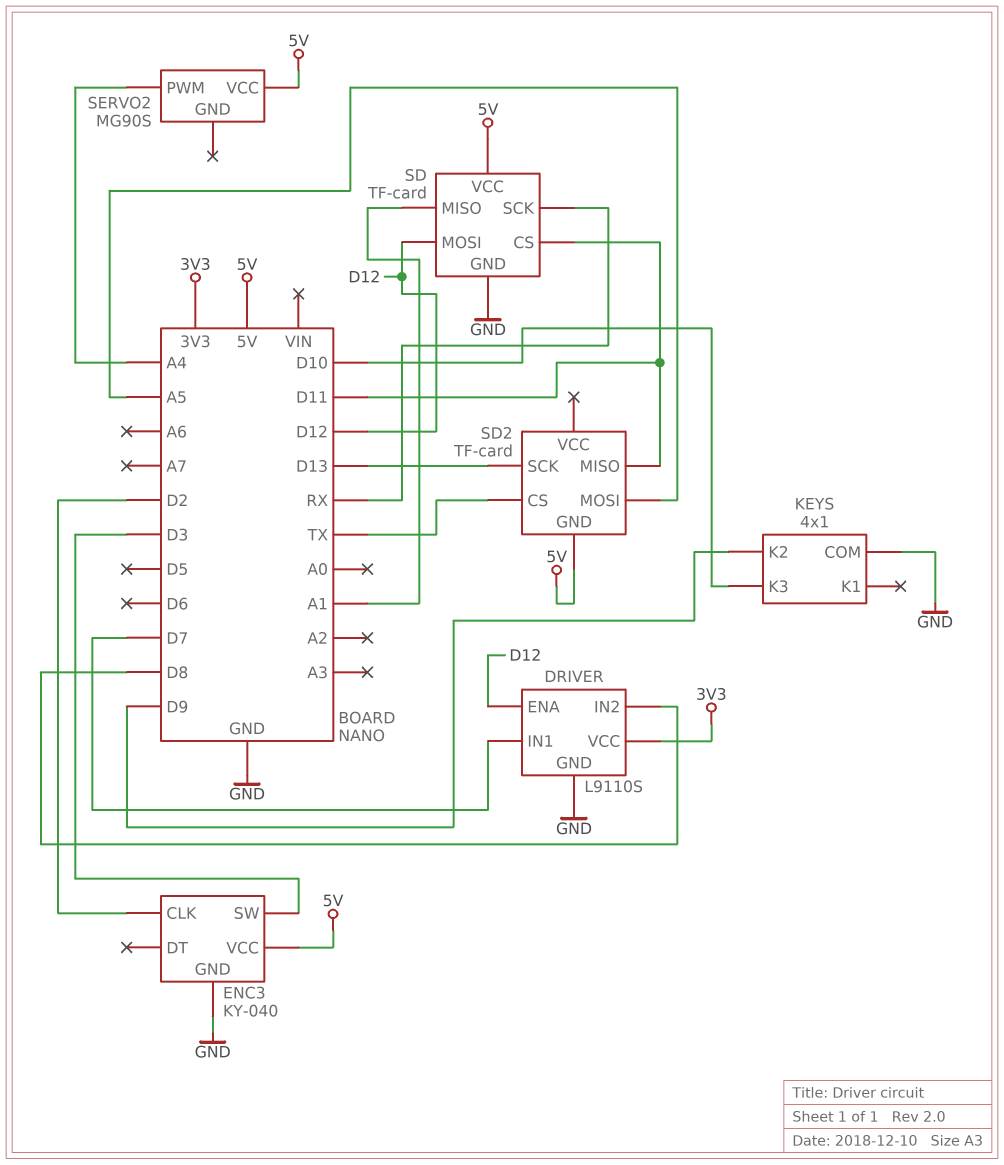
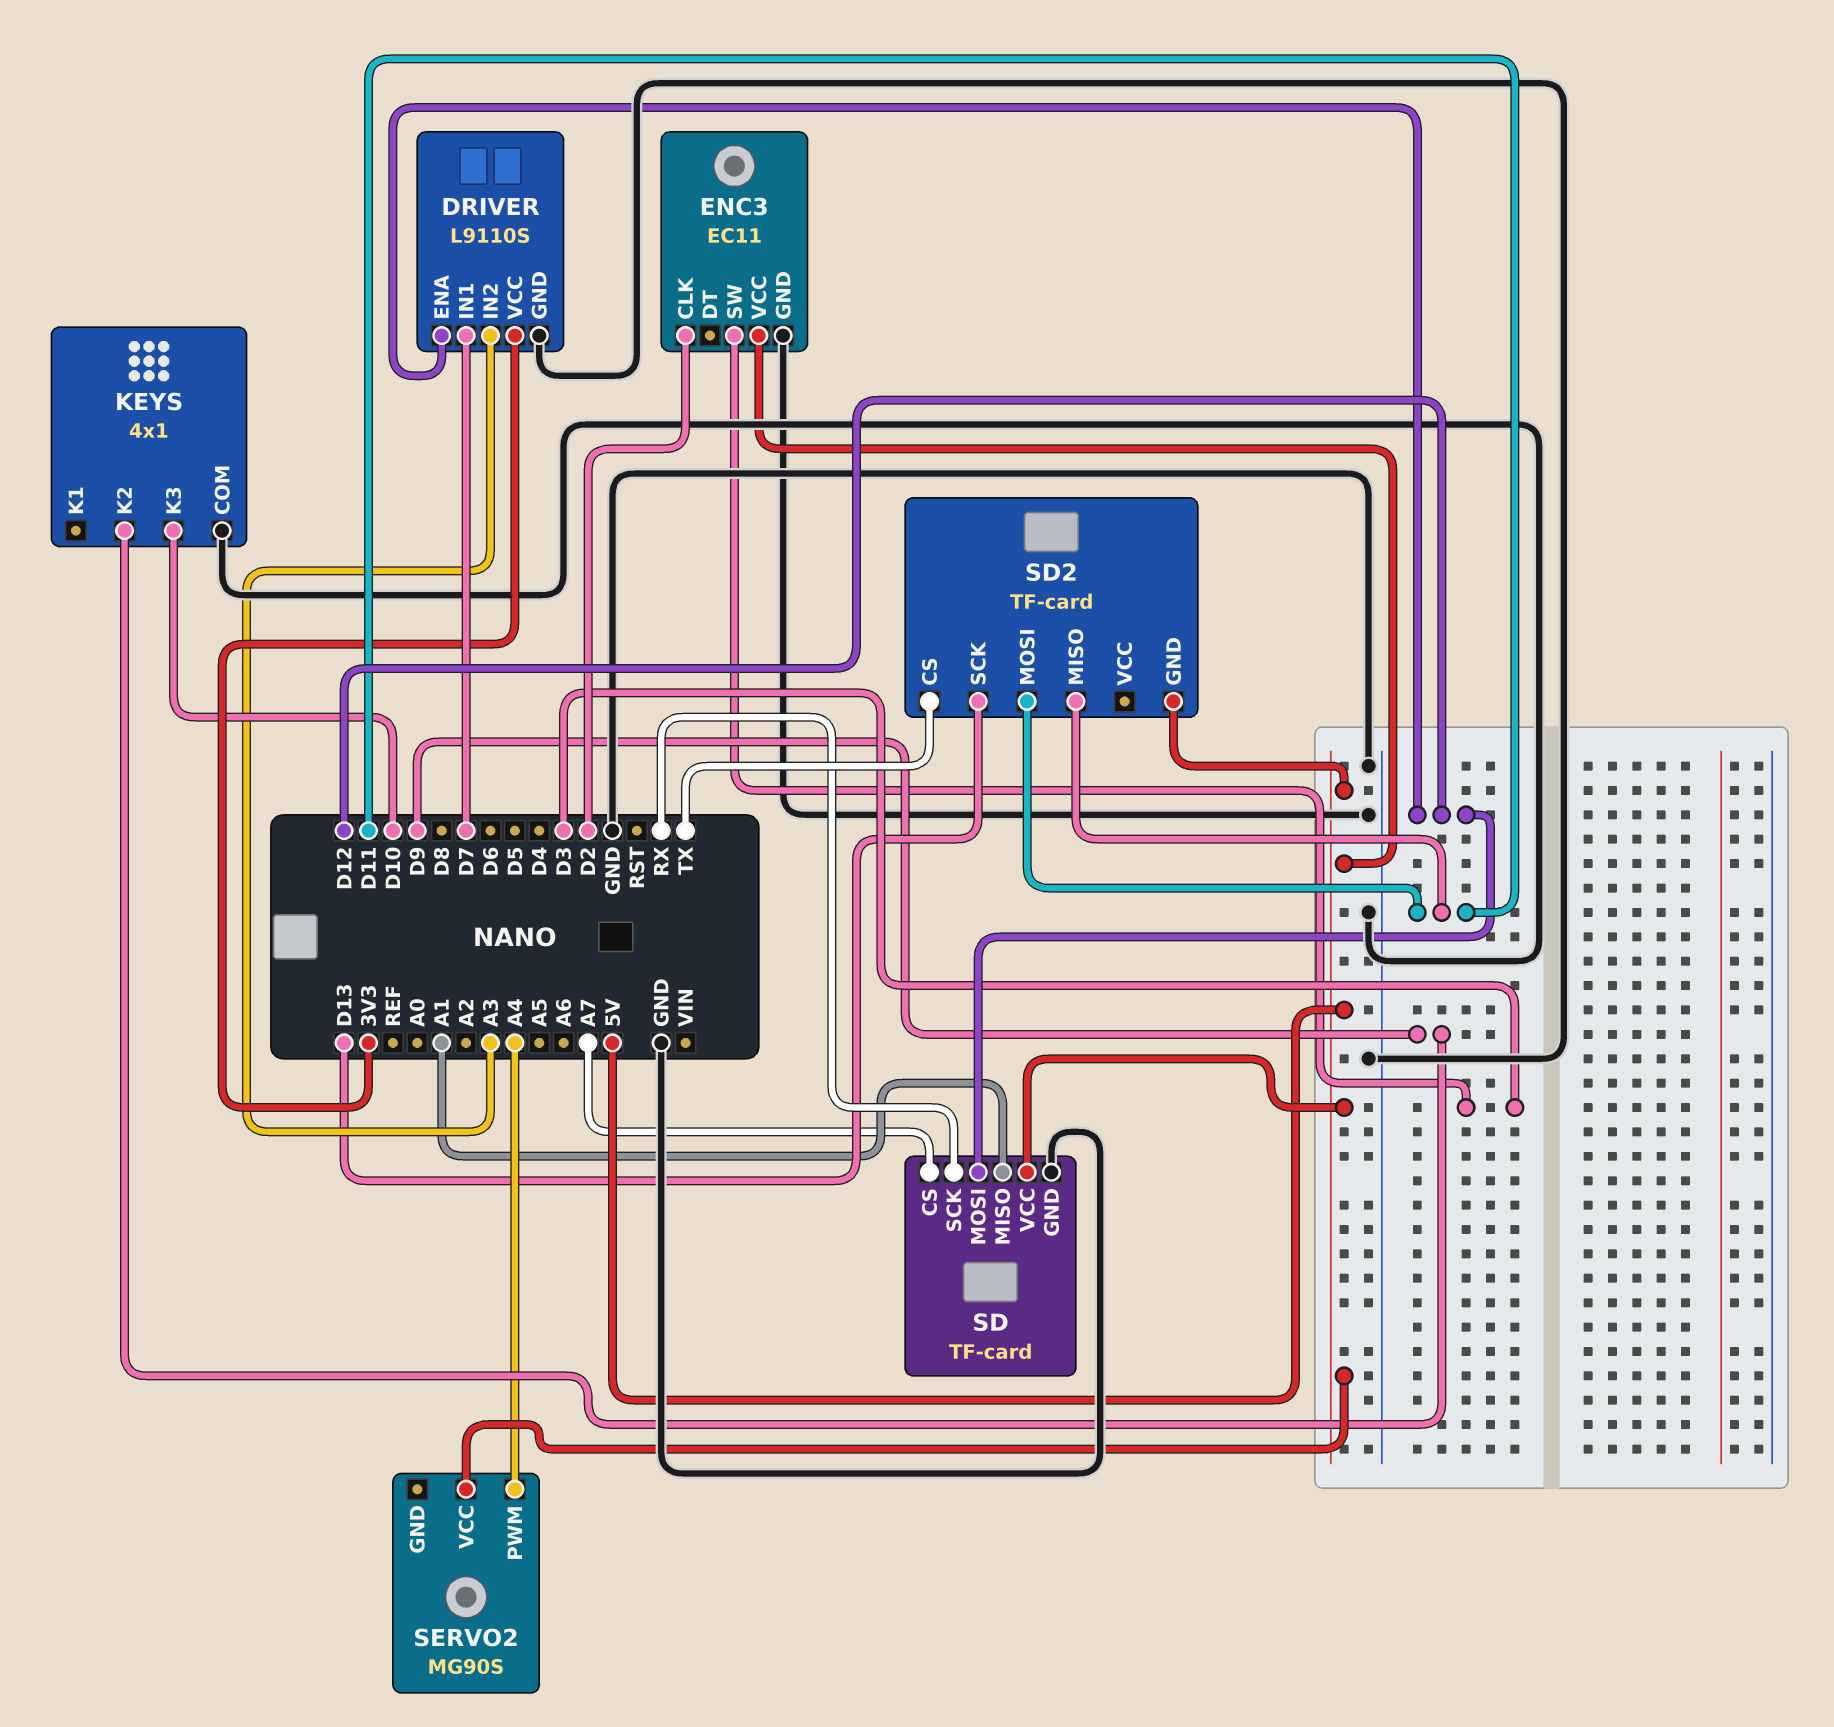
DRIVER pin IN2: D8 -> A3
ENC3: KY-040 -> EC11
SD pin CS: D11 -> A7
SD2 pin MOSI: A5 -> D11

